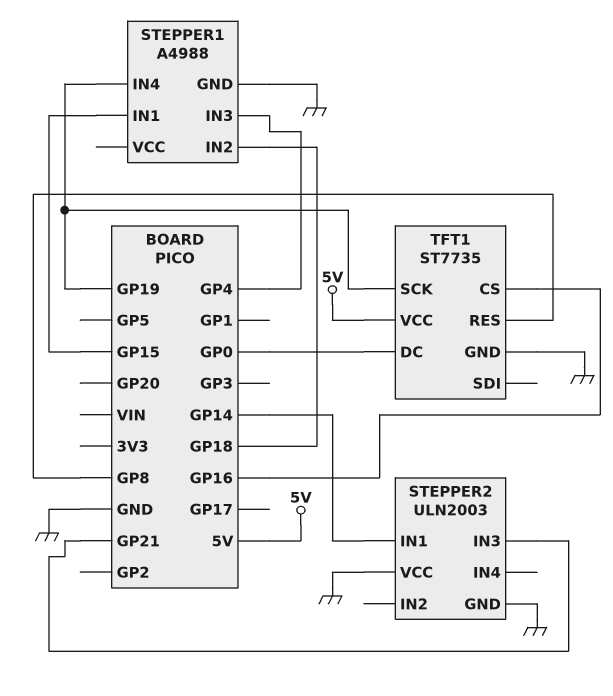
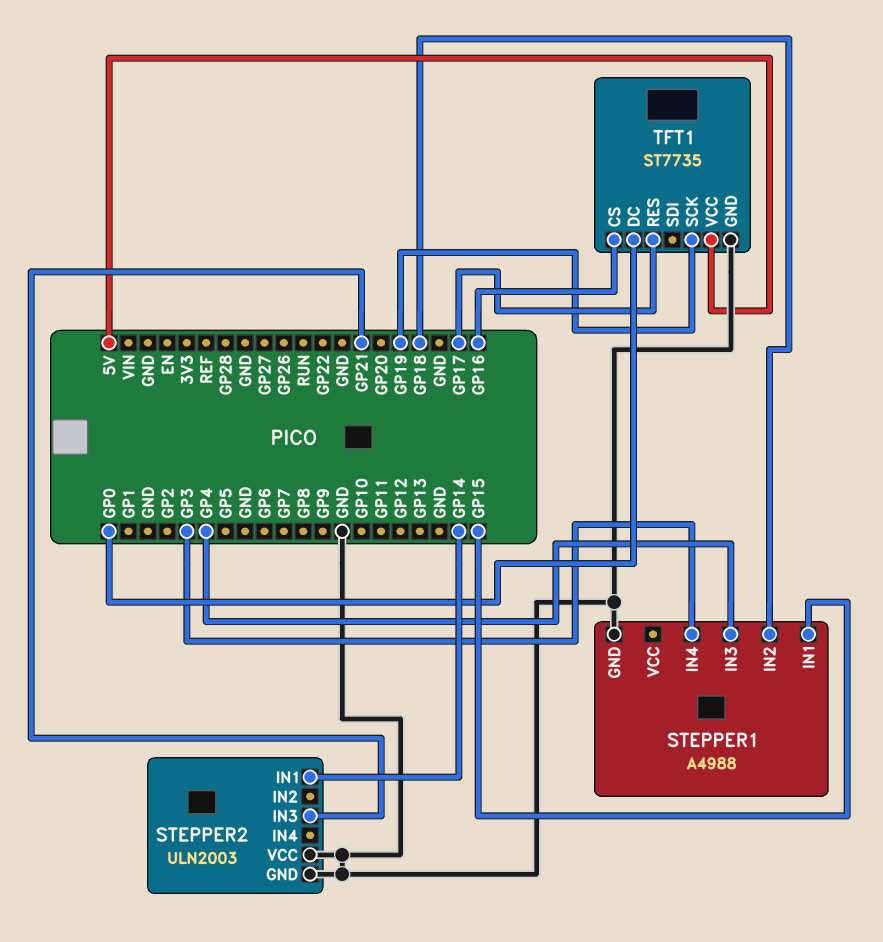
STEPPER1 pin IN4: GP19 -> GP3
TFT1 pin RES: GP8 -> GP17

